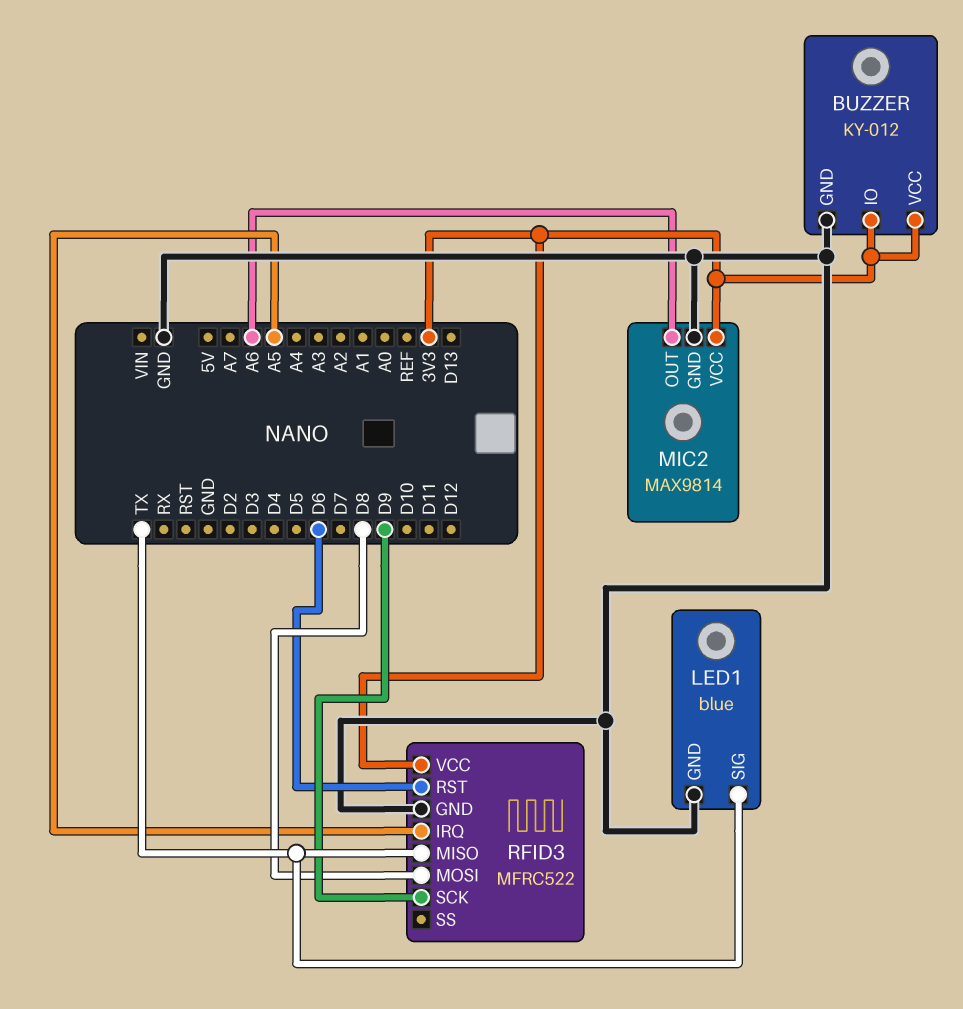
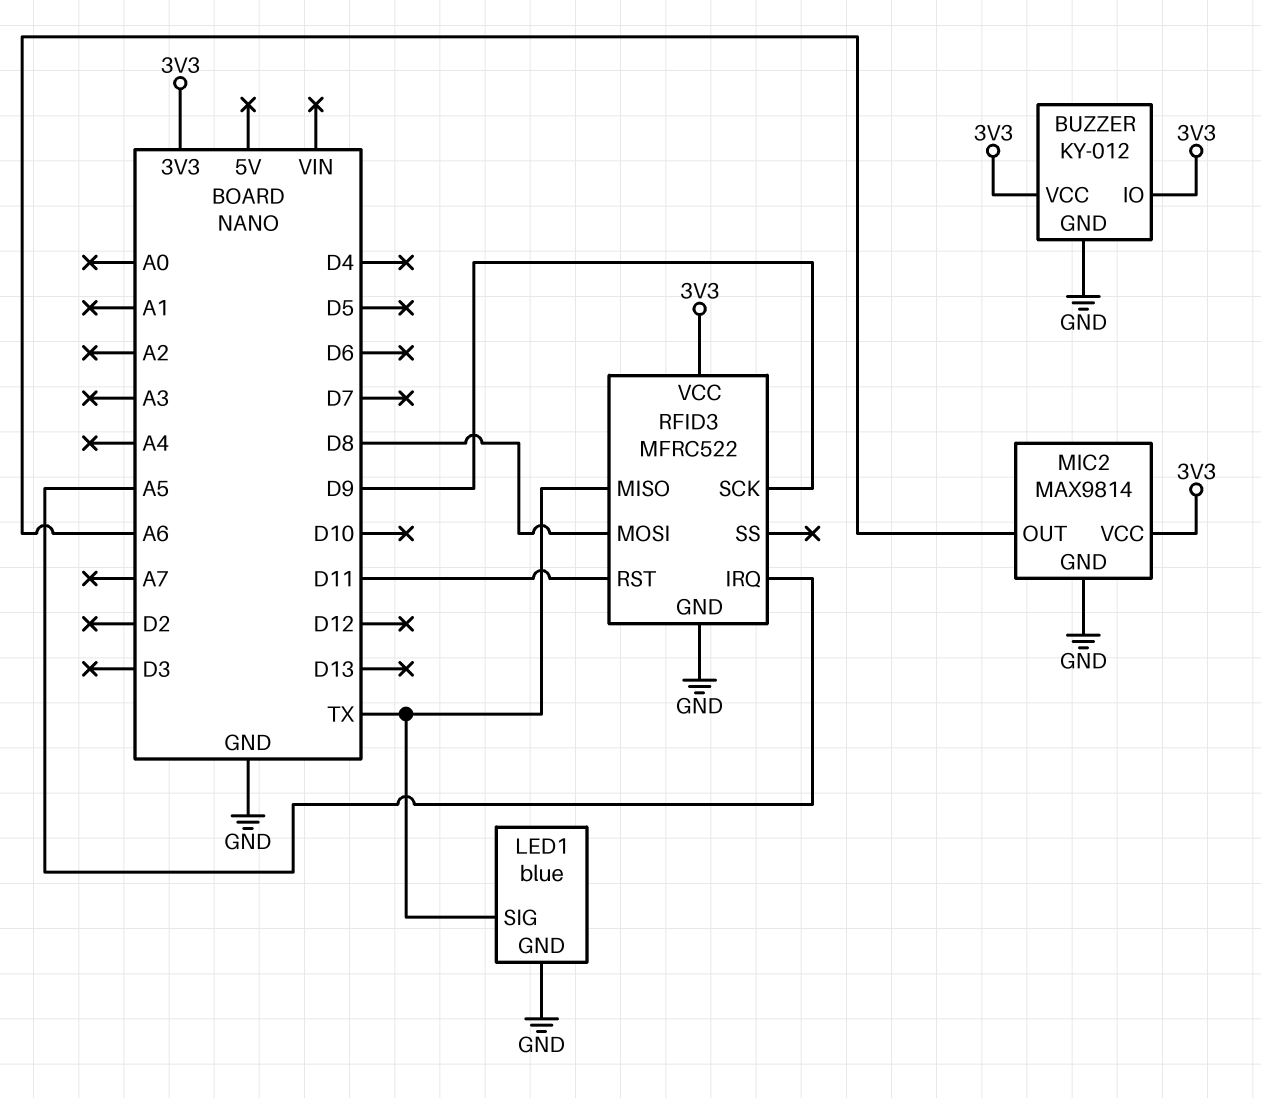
RFID3 pin RST: D6 -> D11

